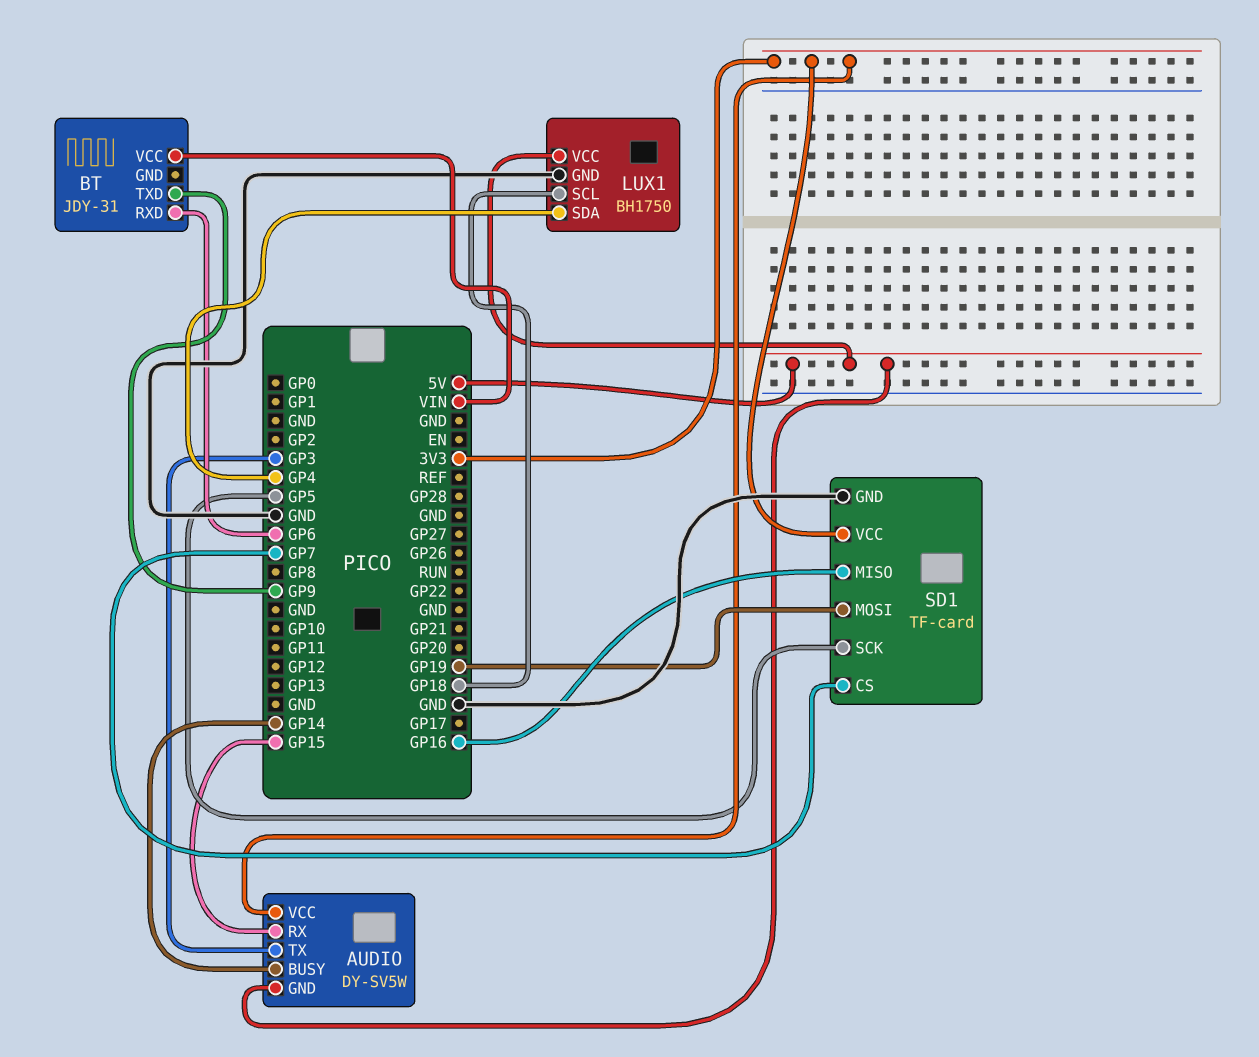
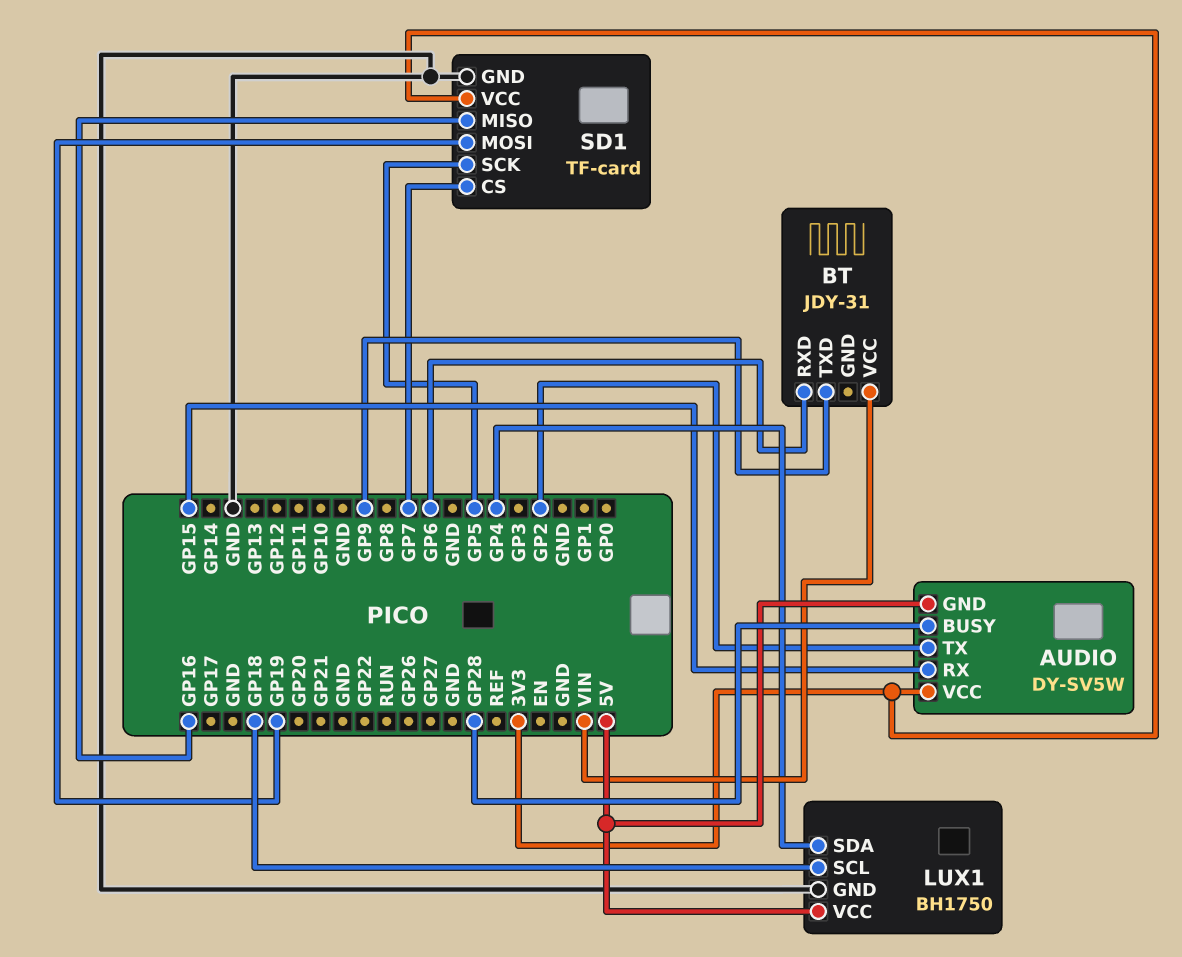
AUDIO pin BUSY: GP14 -> GP28
AUDIO pin TX: GP3 -> GP2

